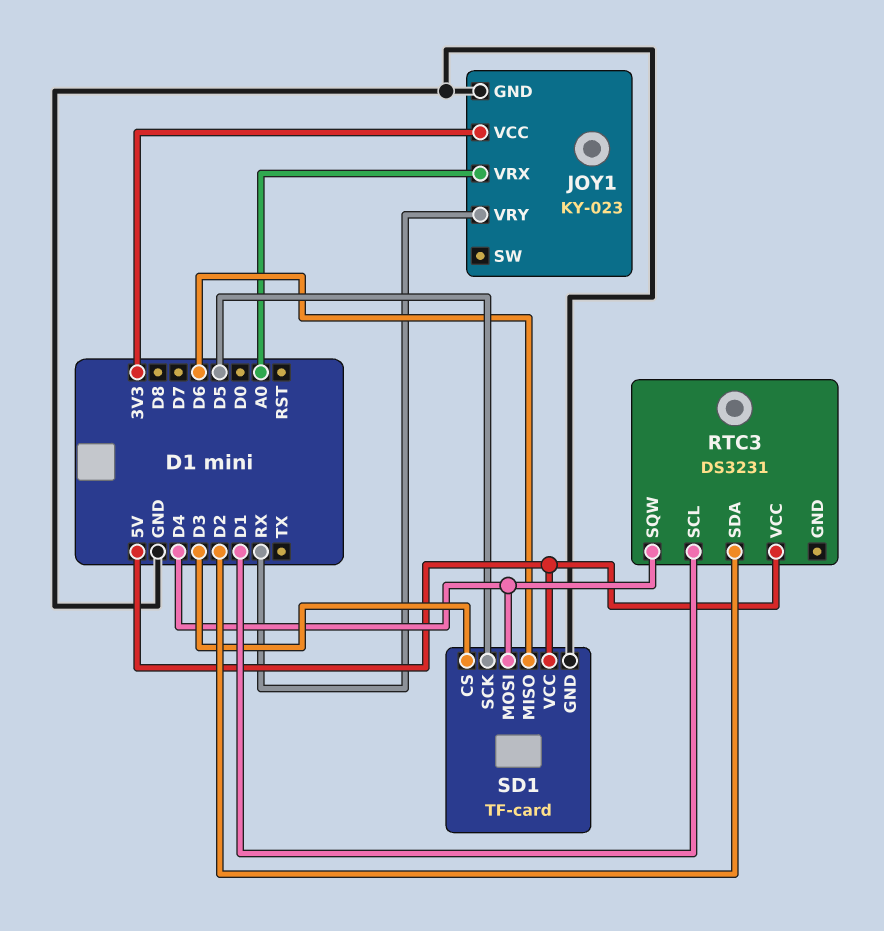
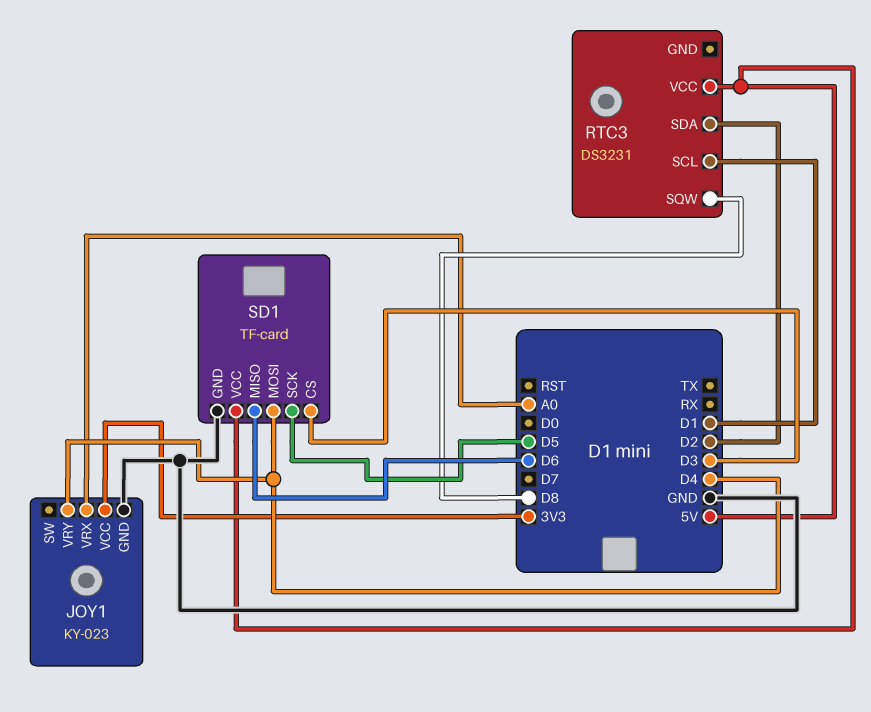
JOY1 pin VRY: RX -> D4
RTC3 pin SQW: D4 -> D8

